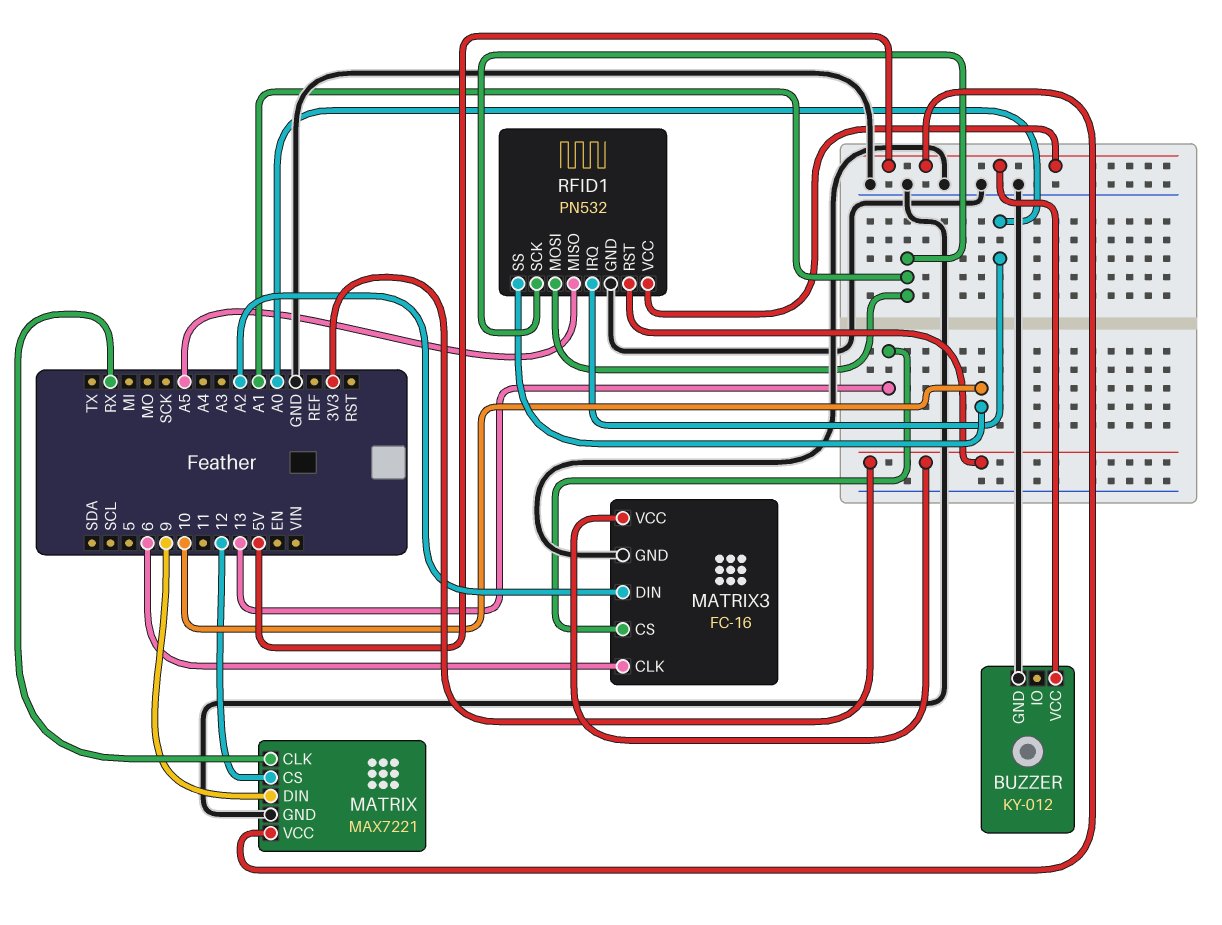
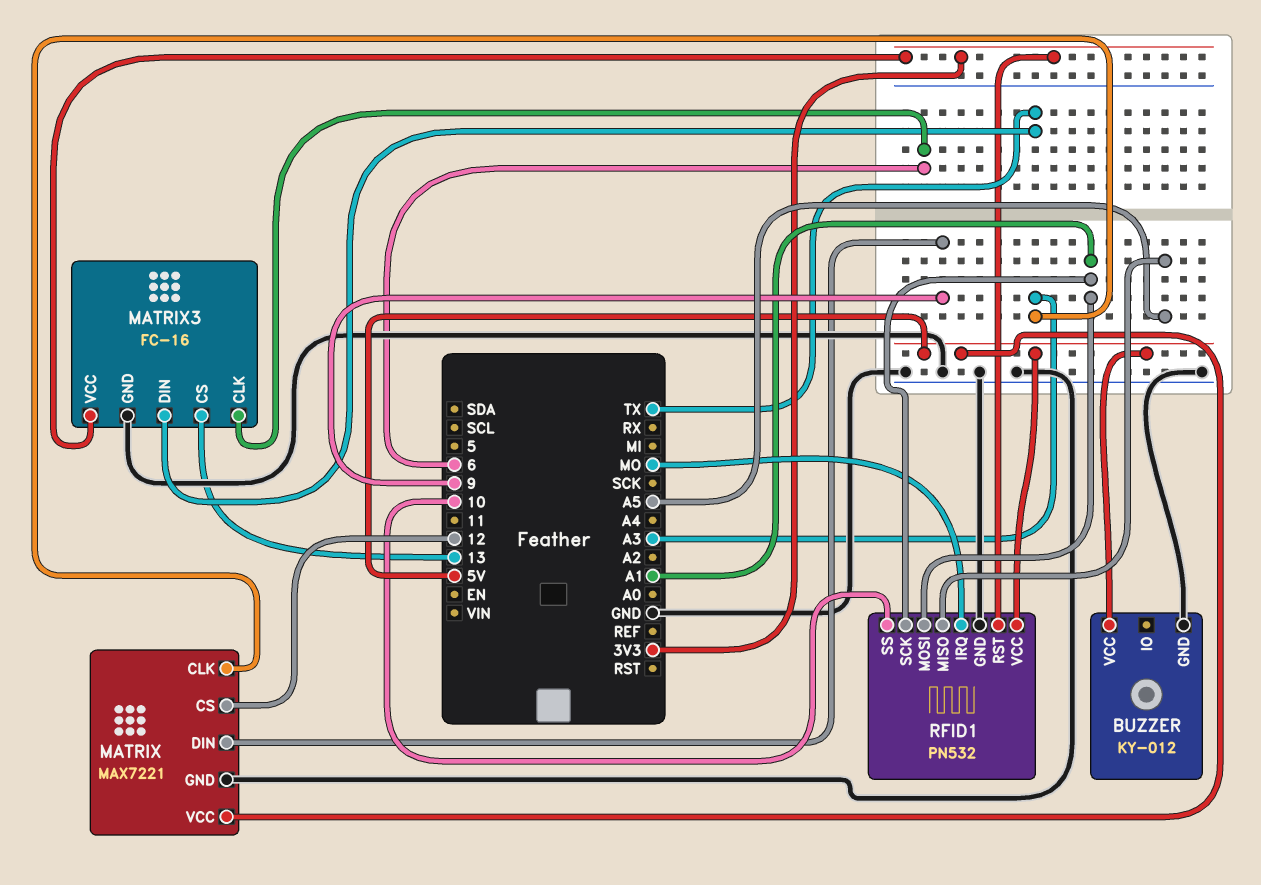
MATRIX pin CLK: RX -> A3
MATRIX3 pin DIN: A2 -> TX
RFID1 pin IRQ: A0 -> MO

